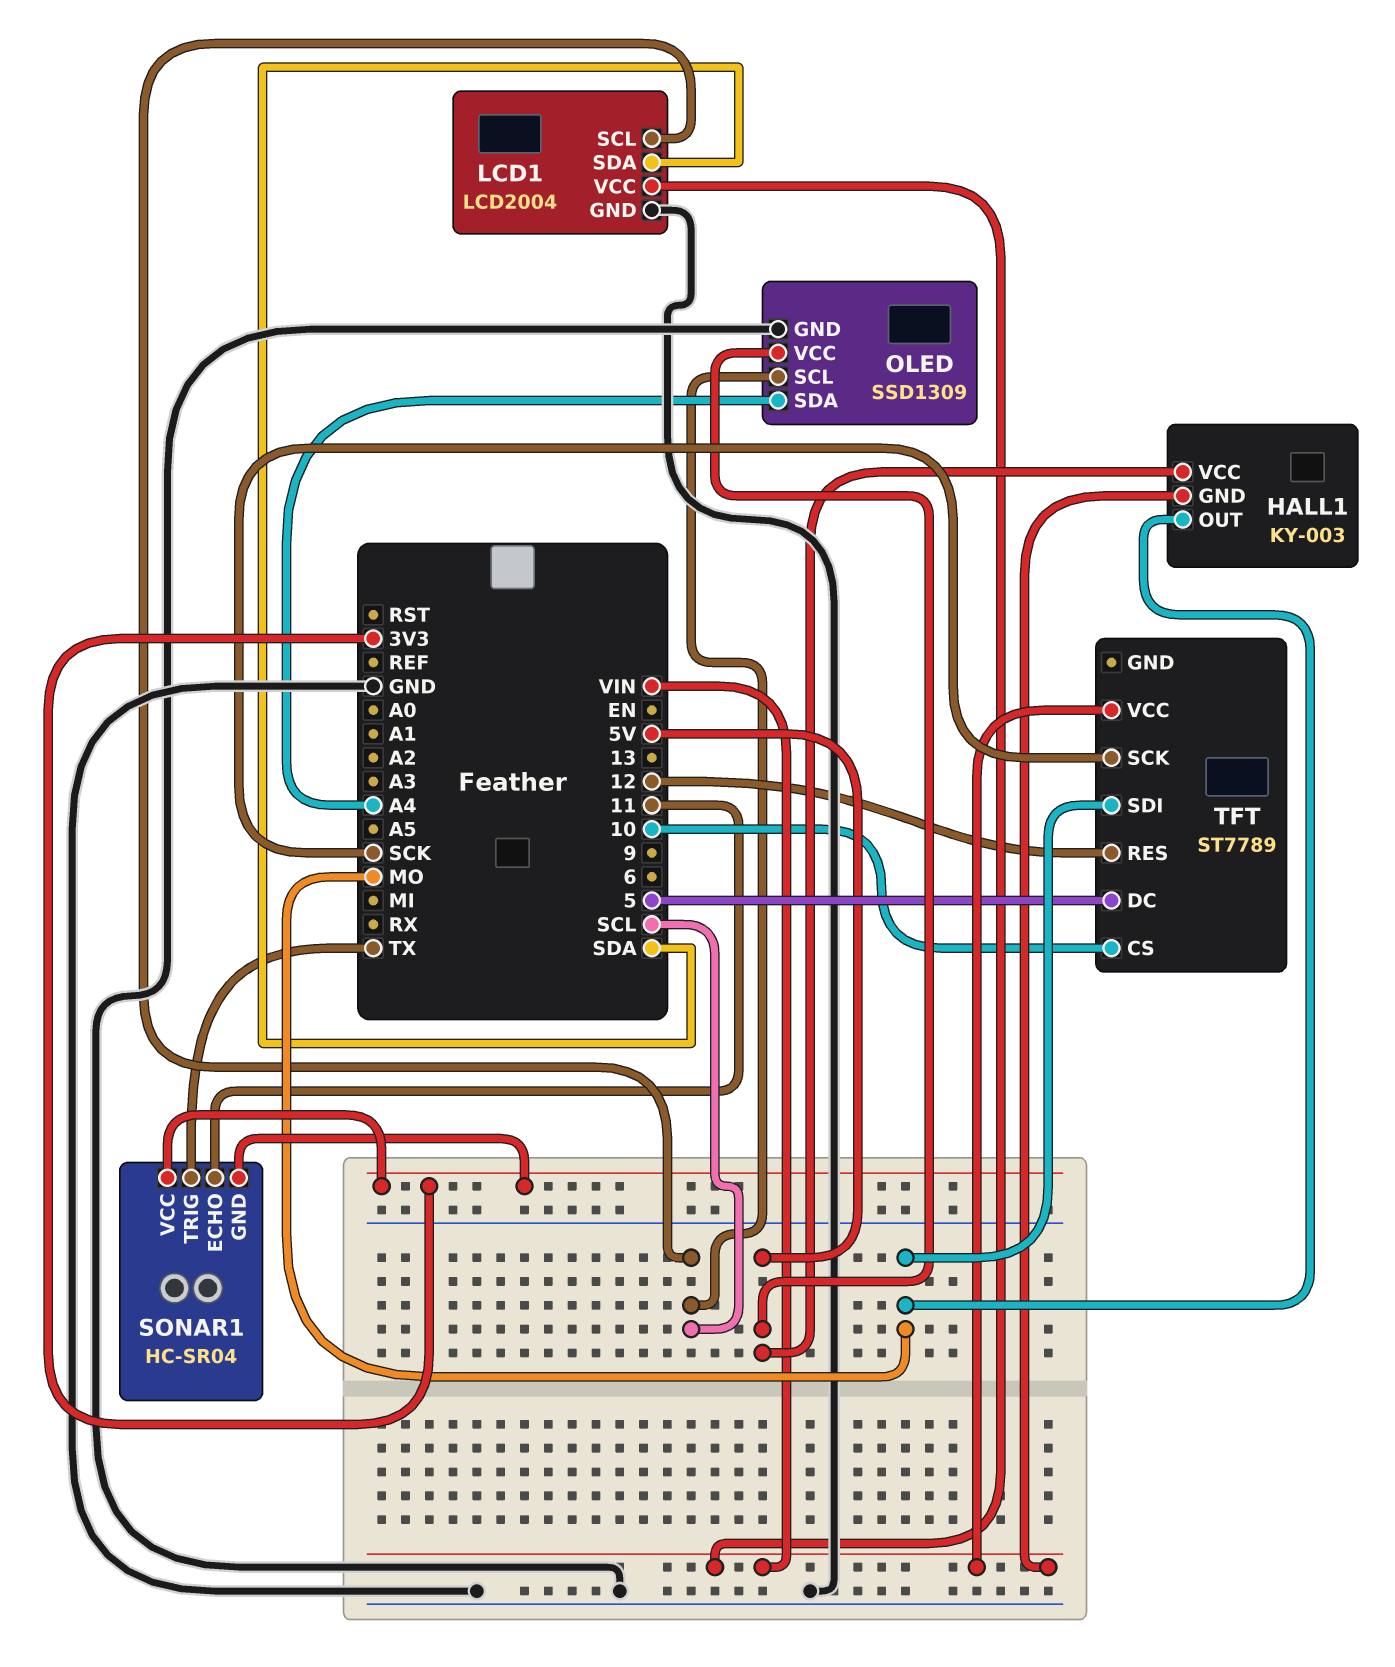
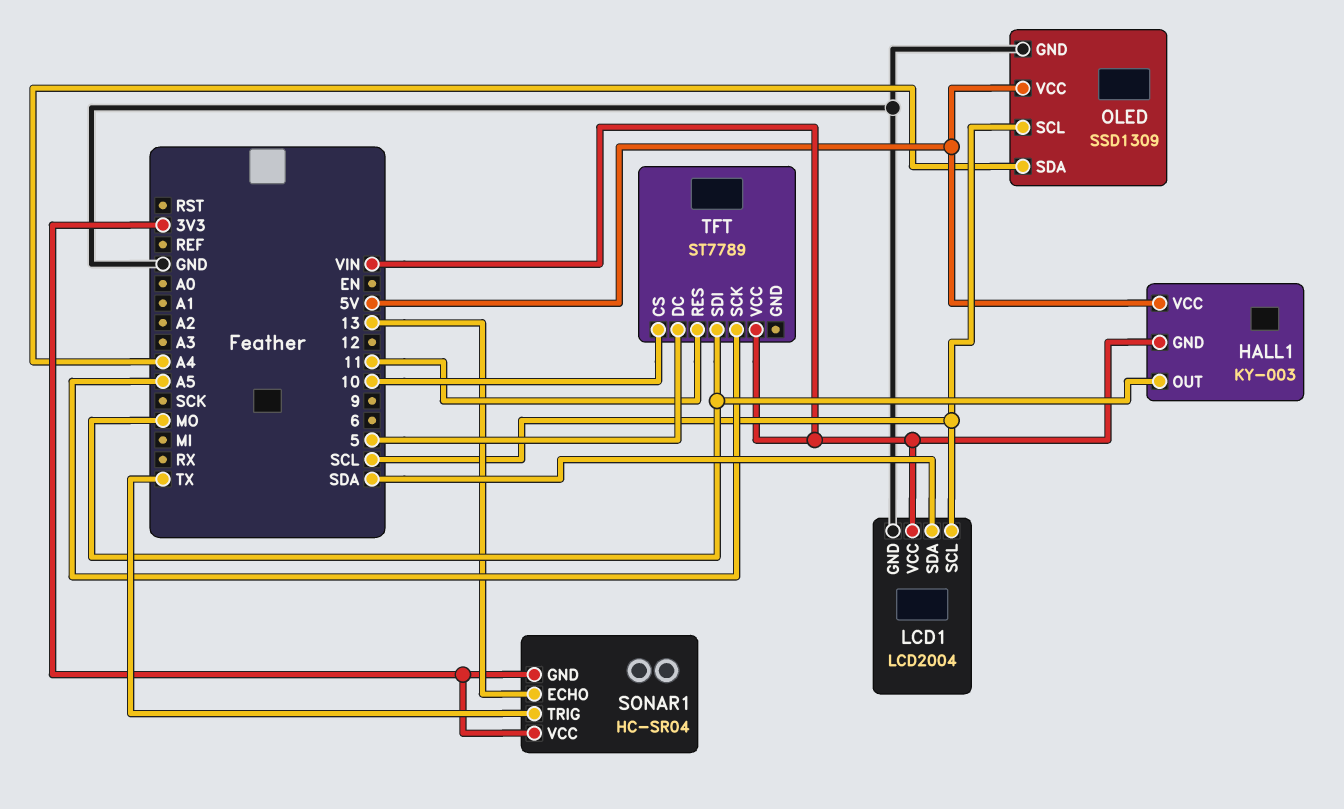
SONAR1 pin ECHO: 11 -> 13
TFT pin RES: 12 -> 11
TFT pin SCK: SCK -> A5

